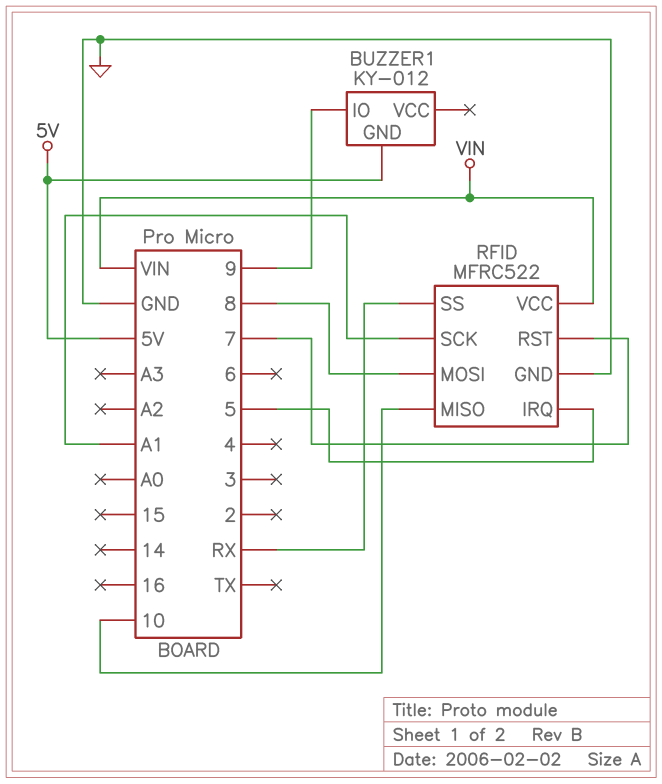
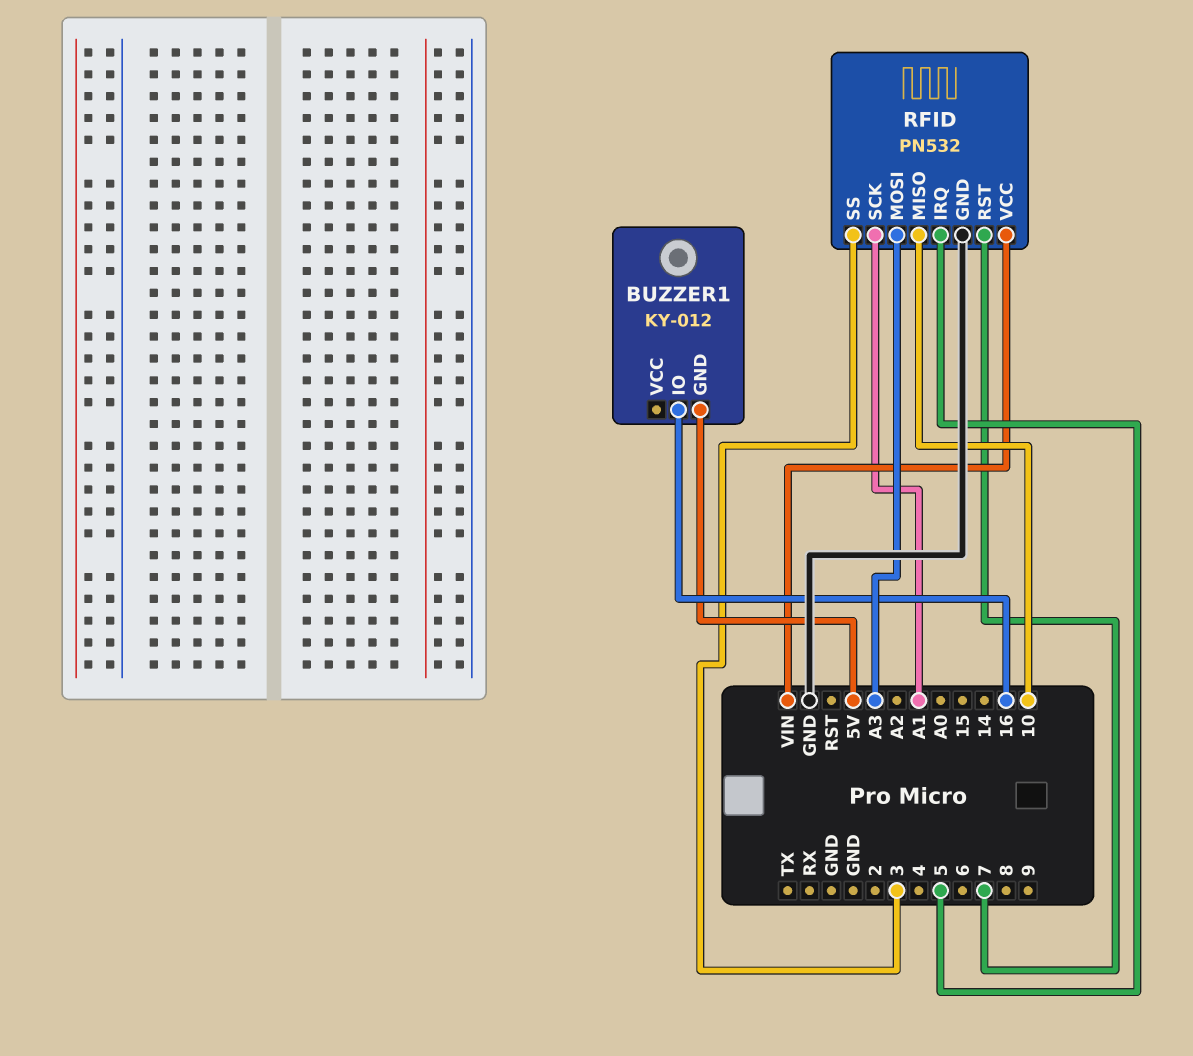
BUZZER1 pin IO: 9 -> 16
RFID: MFRC522 -> PN532
RFID pin MOSI: 8 -> A3
RFID pin SS: RX -> 3

